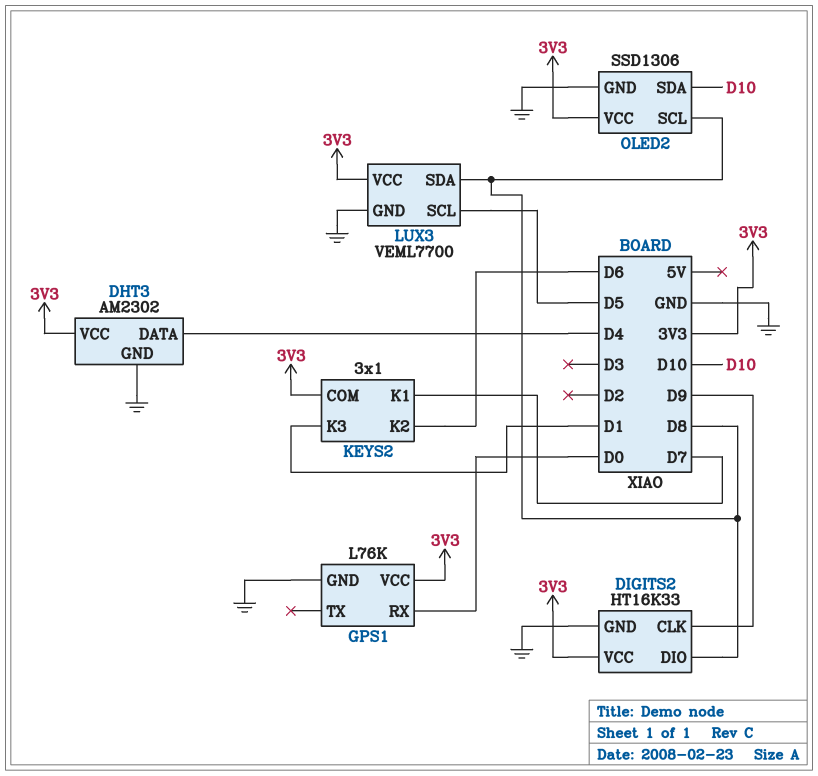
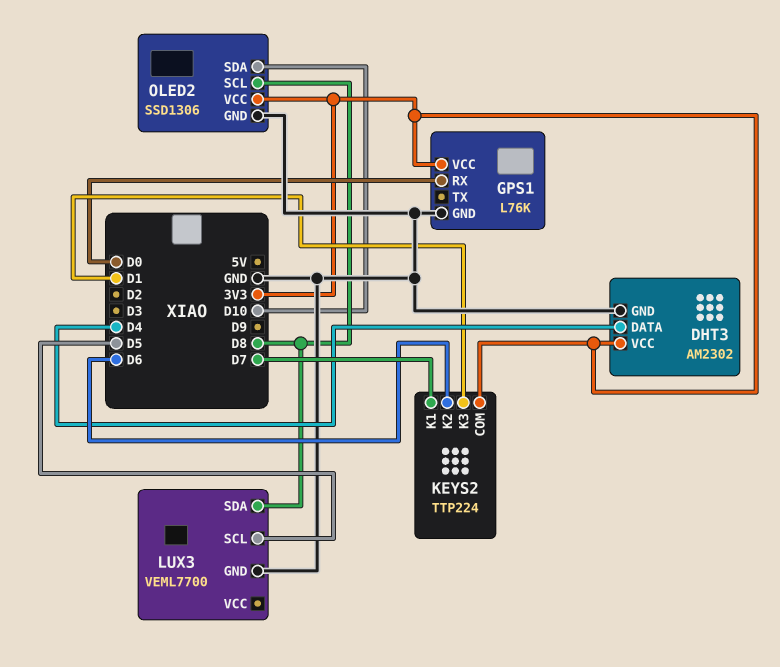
DIGITS2: HT16K33 -> none
DIGITS2 pin CLK: D9 -> none
DIGITS2 pin DIO: D8 -> none
DIGITS2 pin GND: GND -> none
DIGITS2 pin VCC: 3V3 -> none
KEYS2: 3x1 -> TTP224
LUX3 pin VCC: 3V3 -> none

